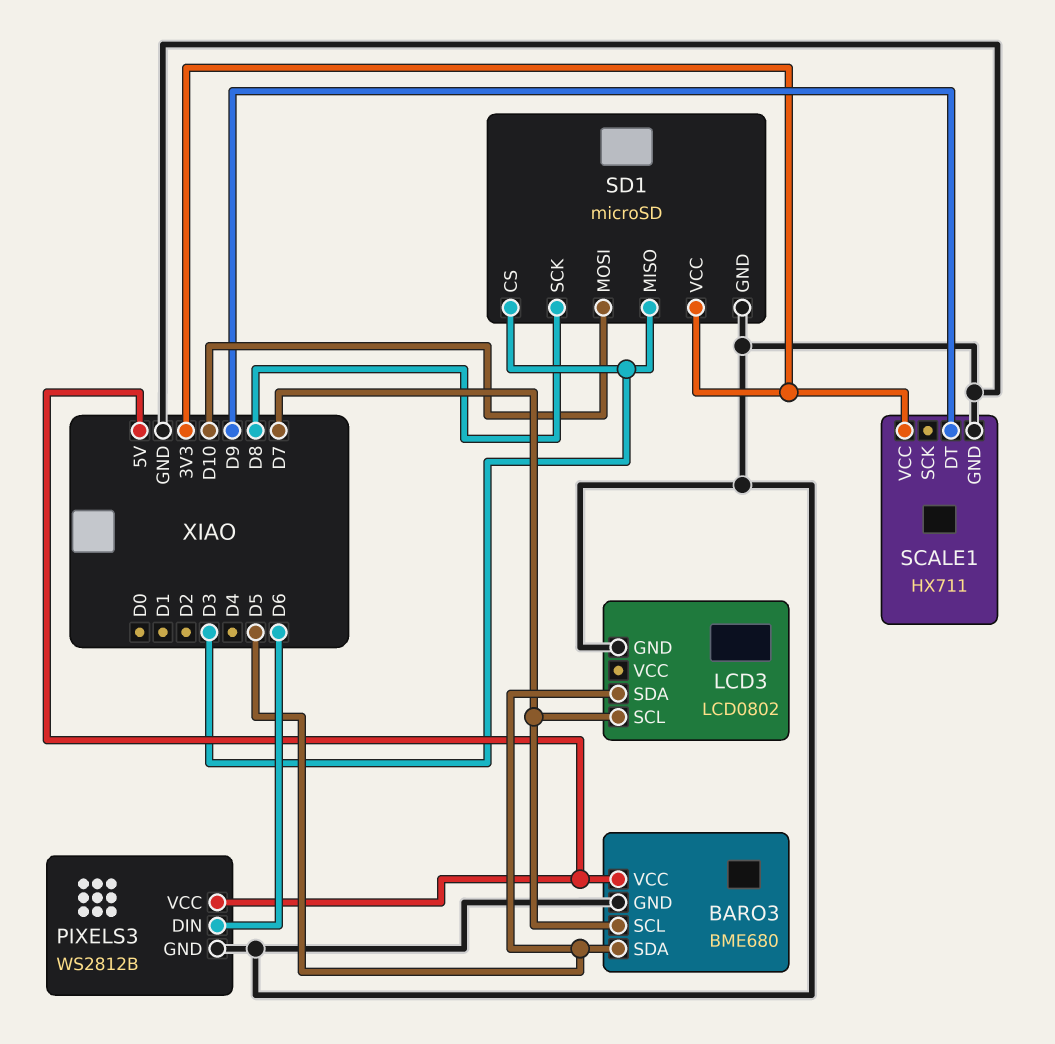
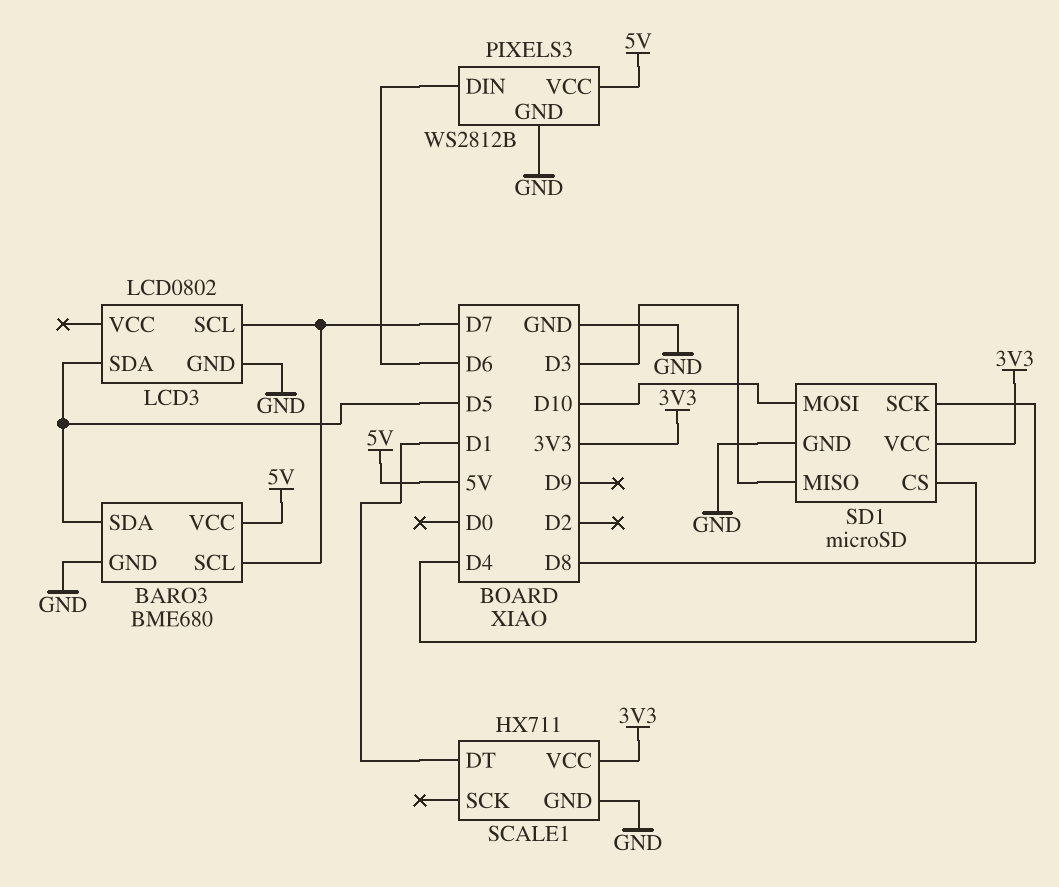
SCALE1 pin DT: D9 -> D1
SD1 pin CS: D3 -> D4

